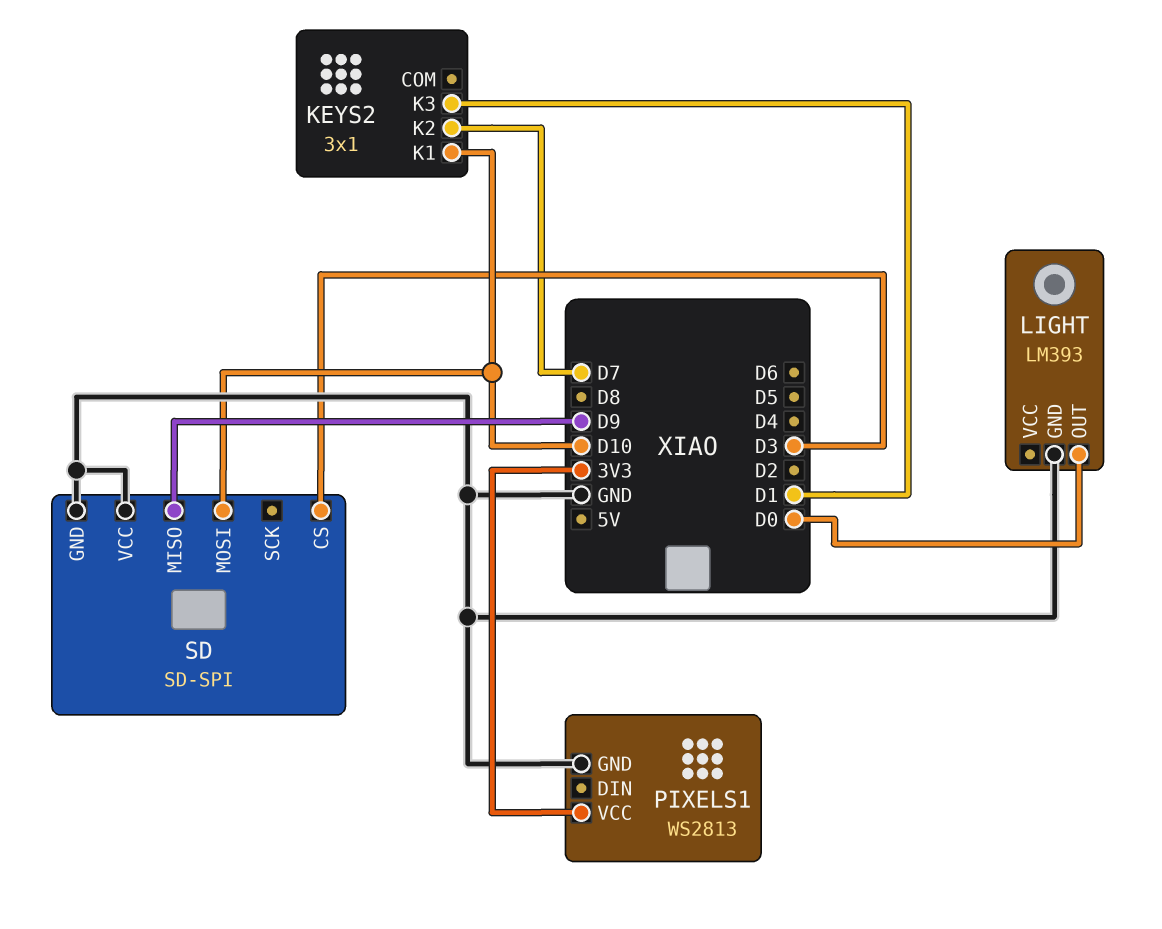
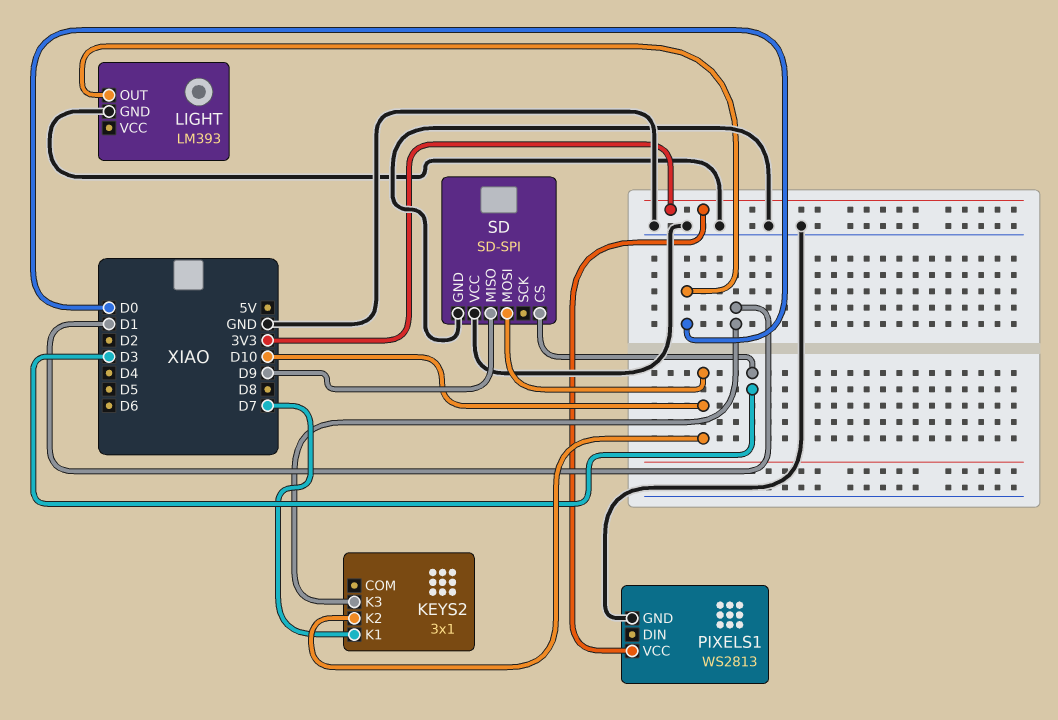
KEYS2 pin K1: D10 -> D7
KEYS2 pin K2: D7 -> D10

